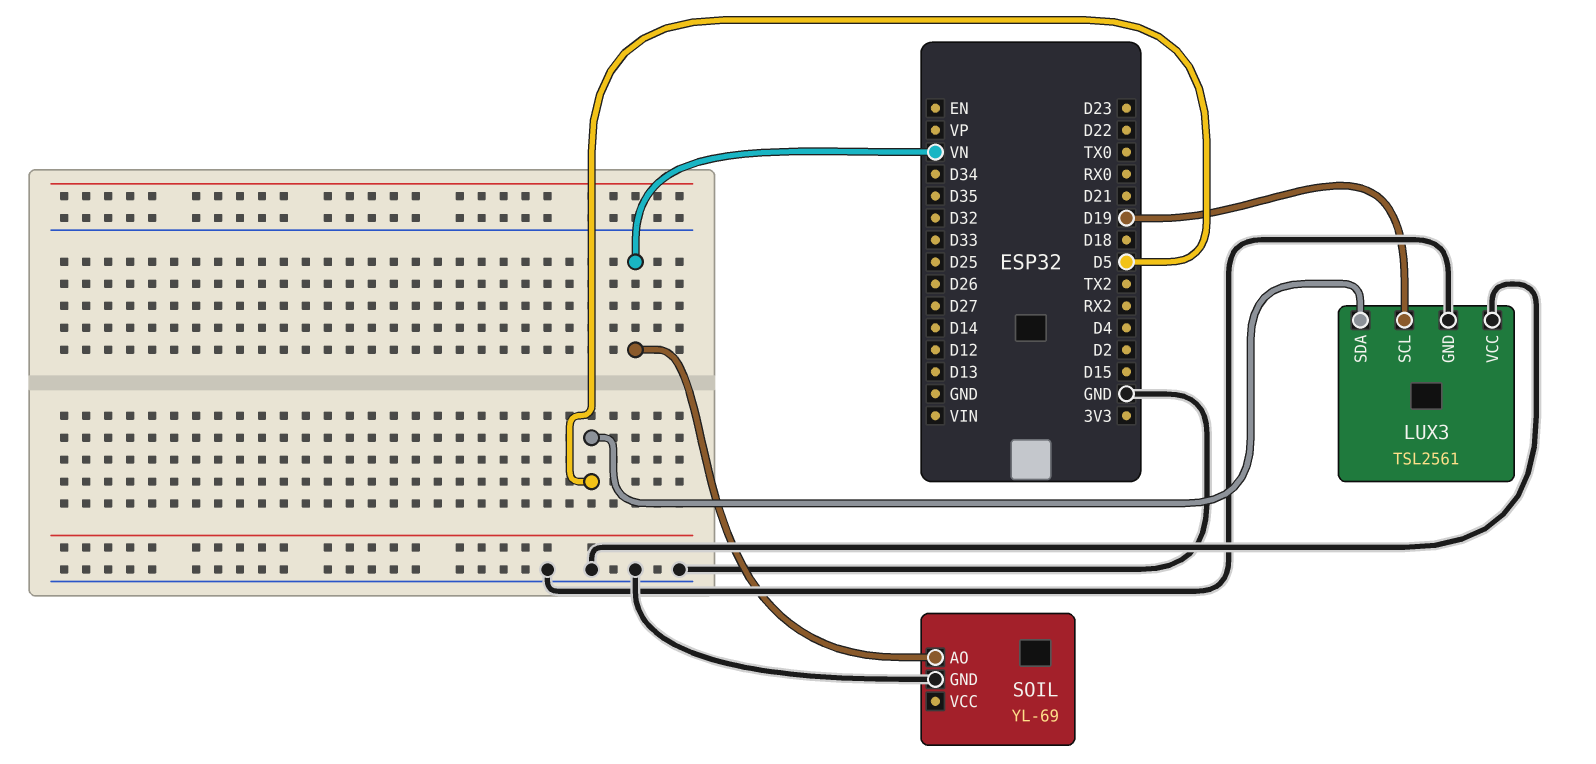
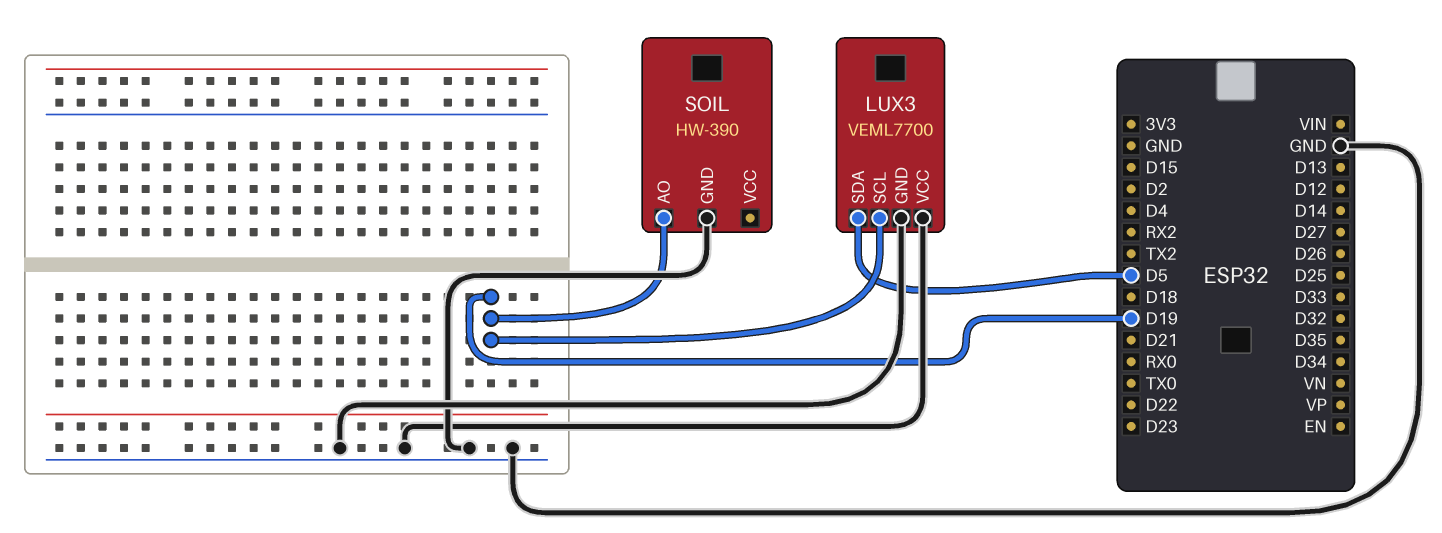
LUX3: TSL2561 -> VEML7700
SOIL: YL-69 -> HW-390
SOIL pin AO: VN -> D19

